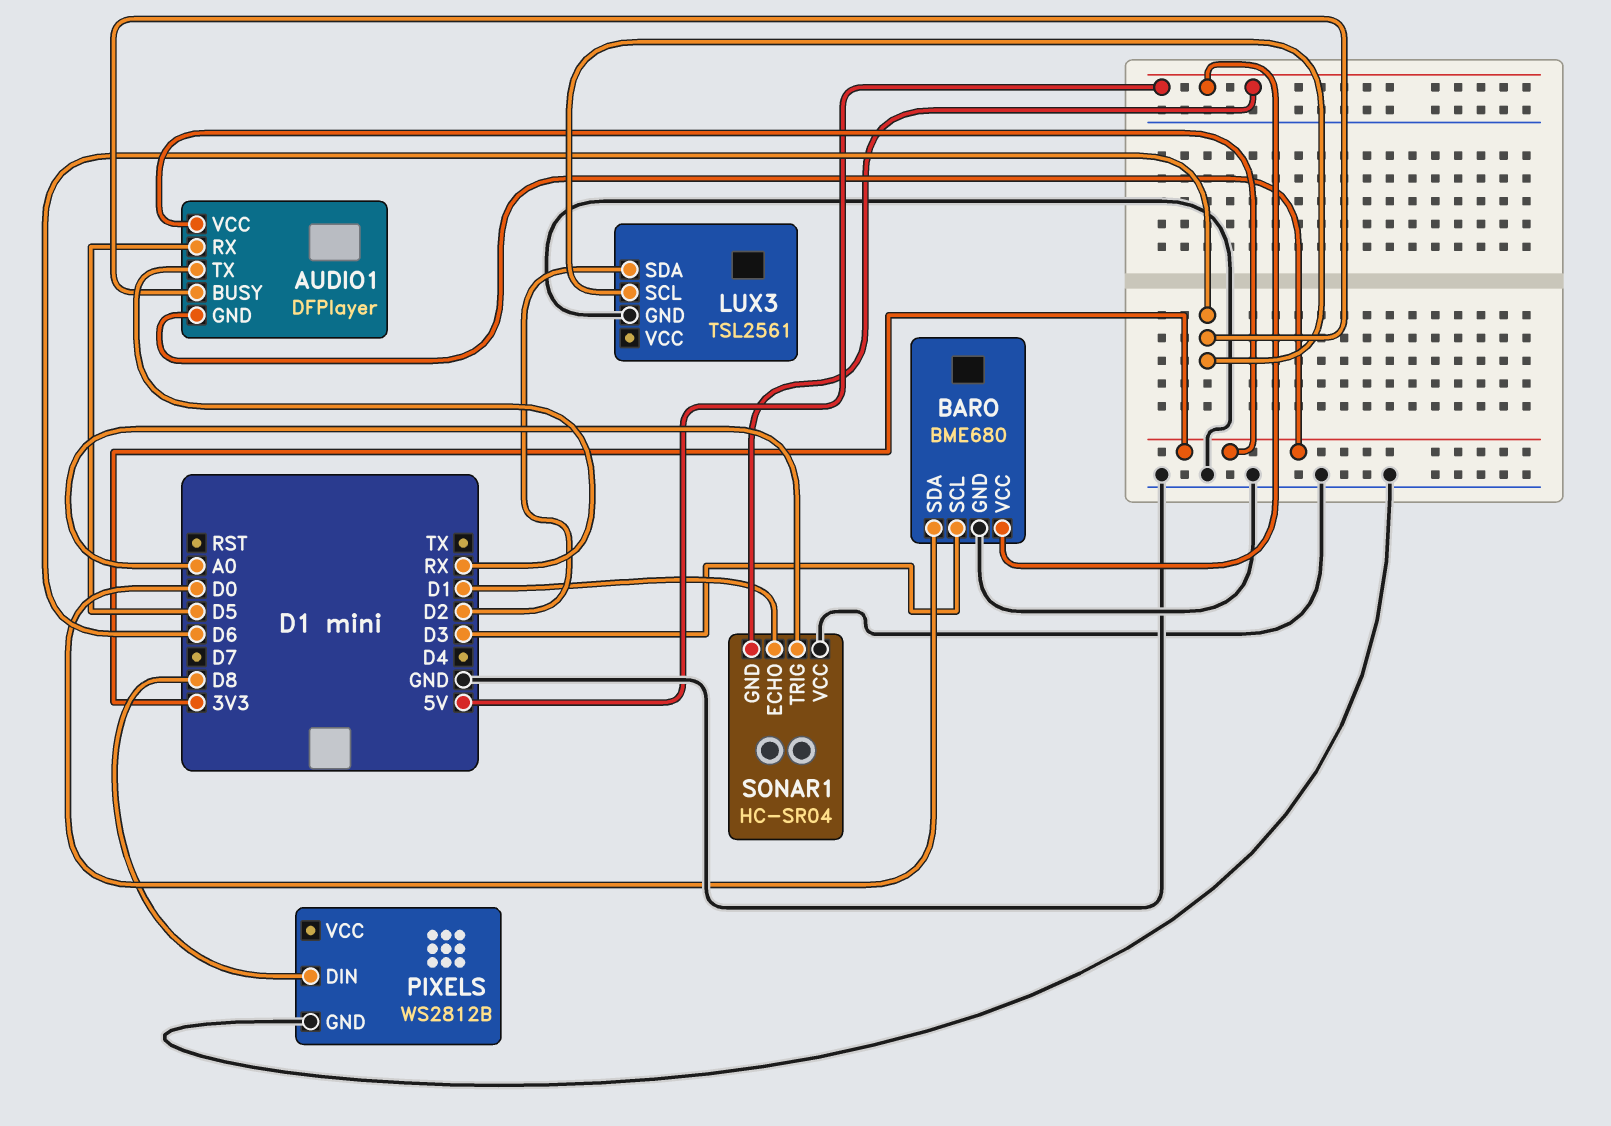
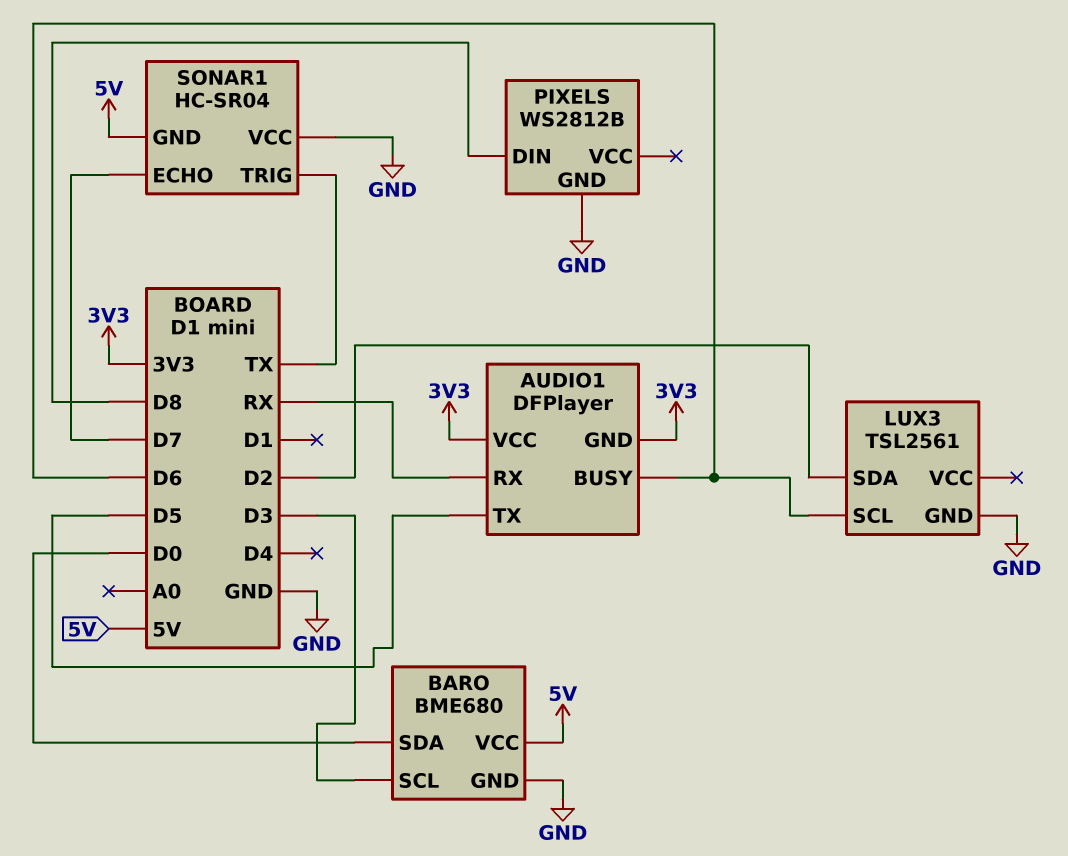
AUDIO1 pin RX: D5 -> RX
AUDIO1 pin TX: RX -> D5
SONAR1 pin ECHO: D1 -> D7
SONAR1 pin TRIG: A0 -> TX

